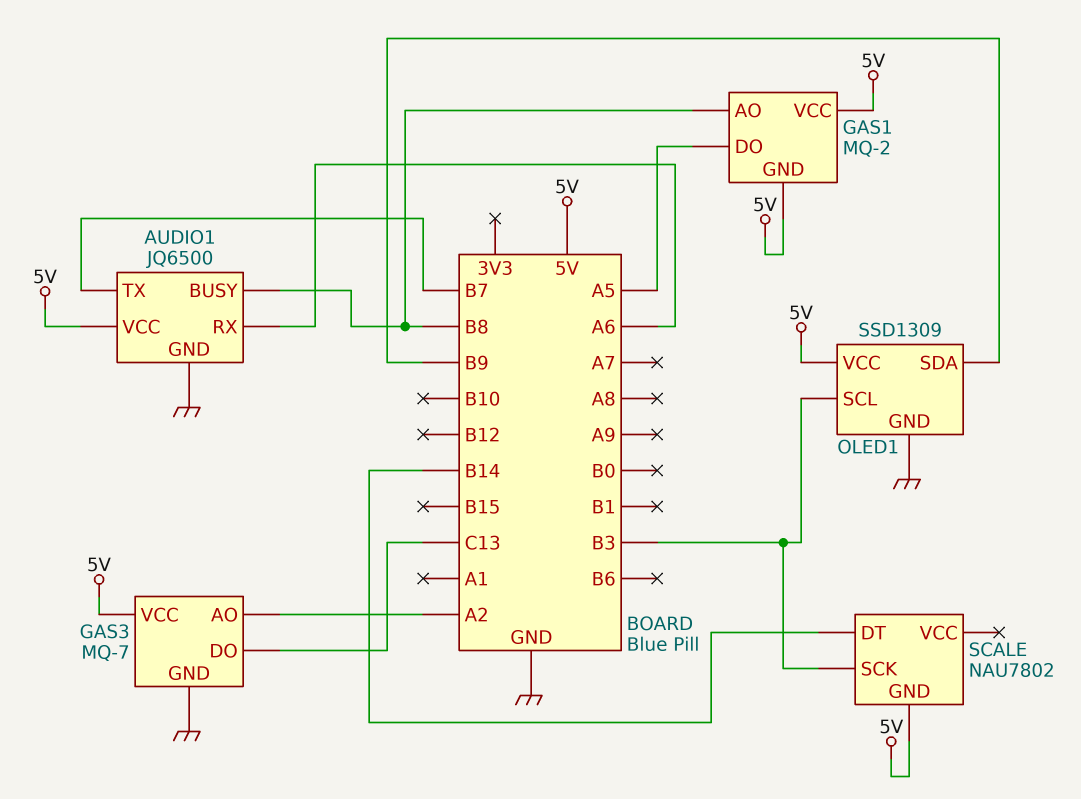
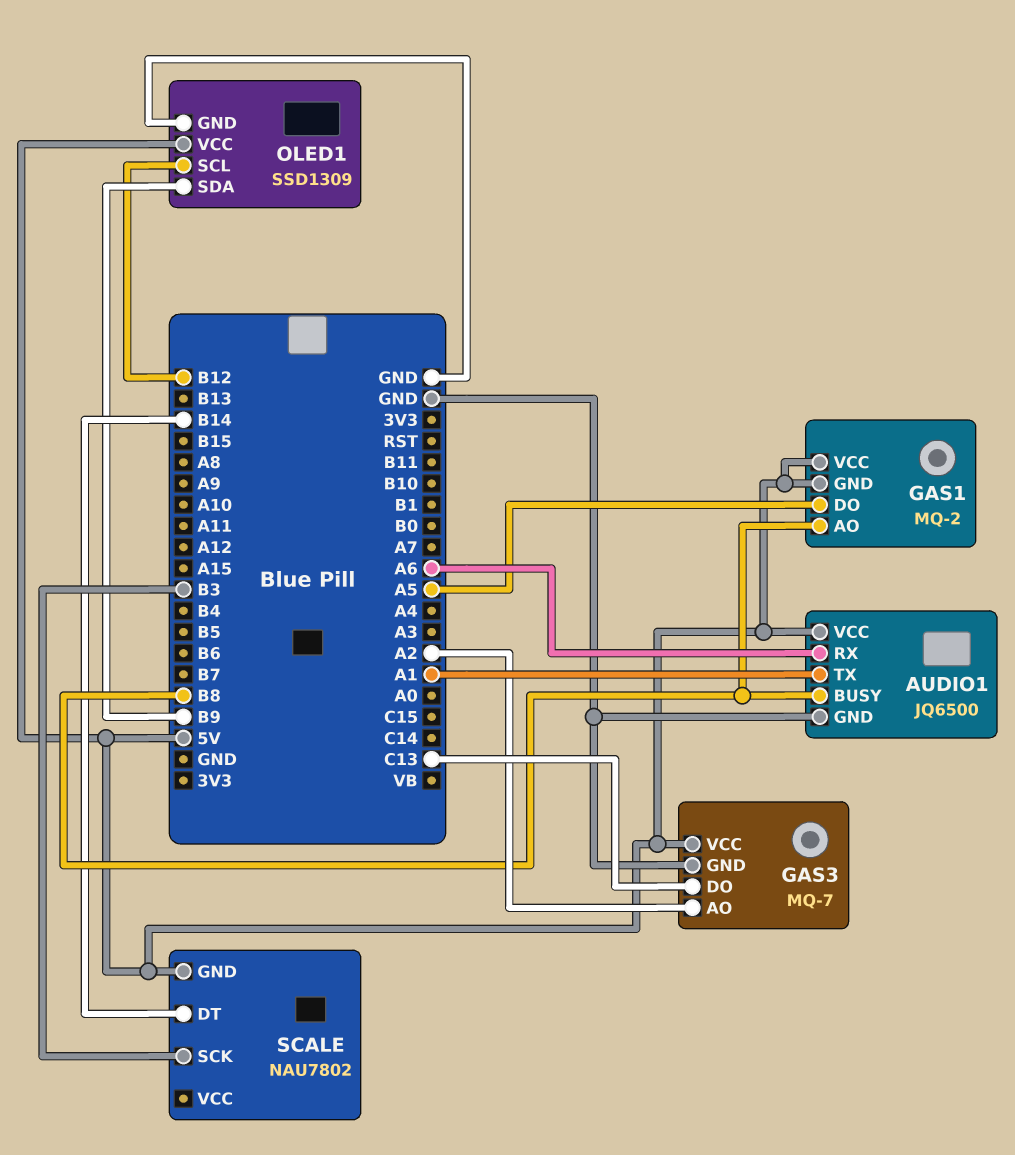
AUDIO1 pin TX: B7 -> A1
OLED1 pin SCL: B3 -> B12

